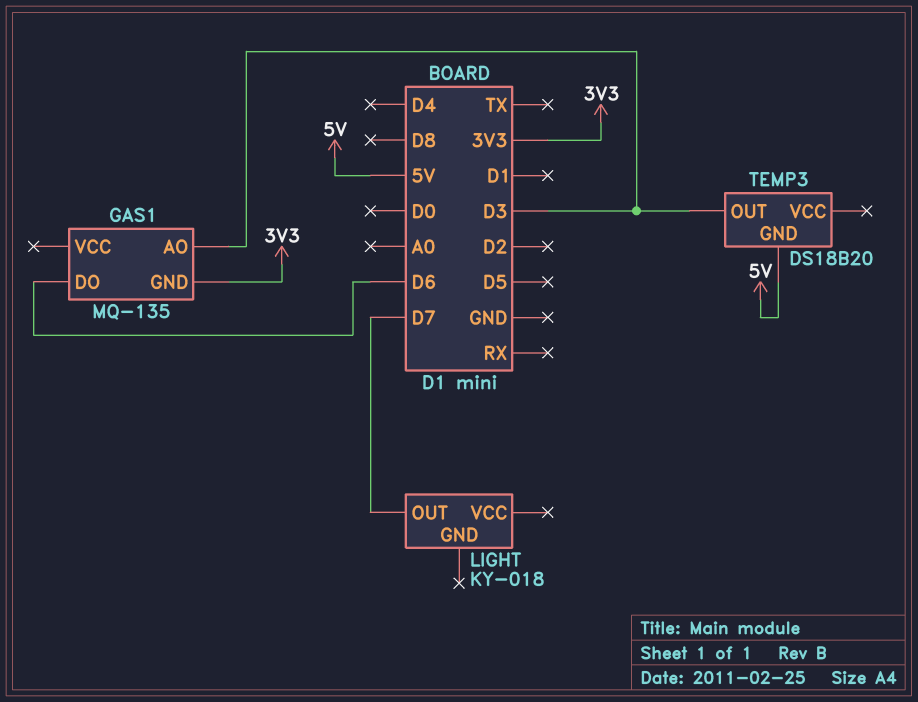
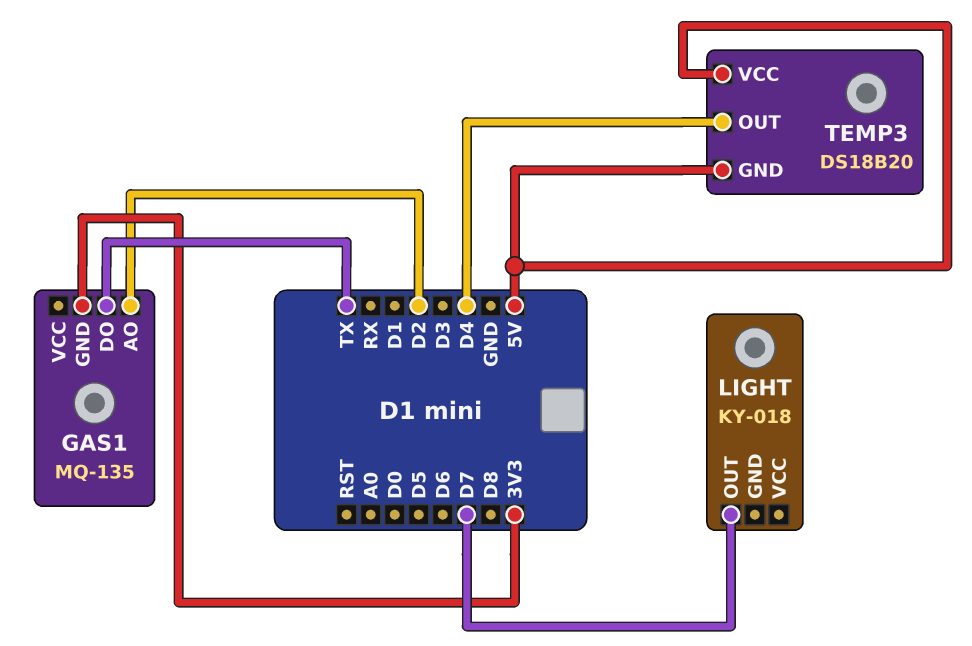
GAS1 pin AO: D3 -> D2
GAS1 pin DO: D6 -> TX
TEMP3 pin OUT: D3 -> D4
TEMP3 pin VCC: none -> 5V

